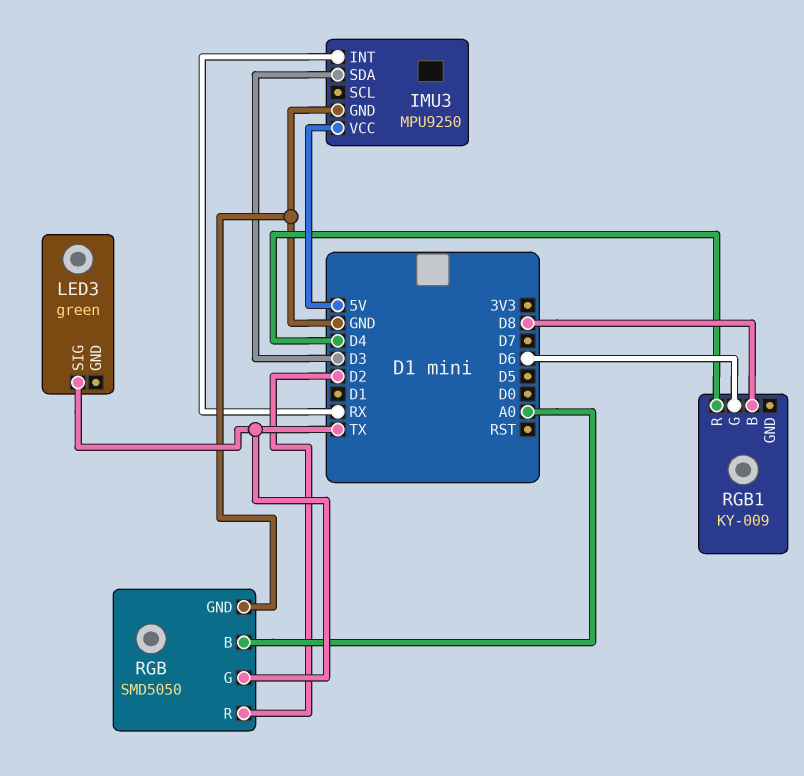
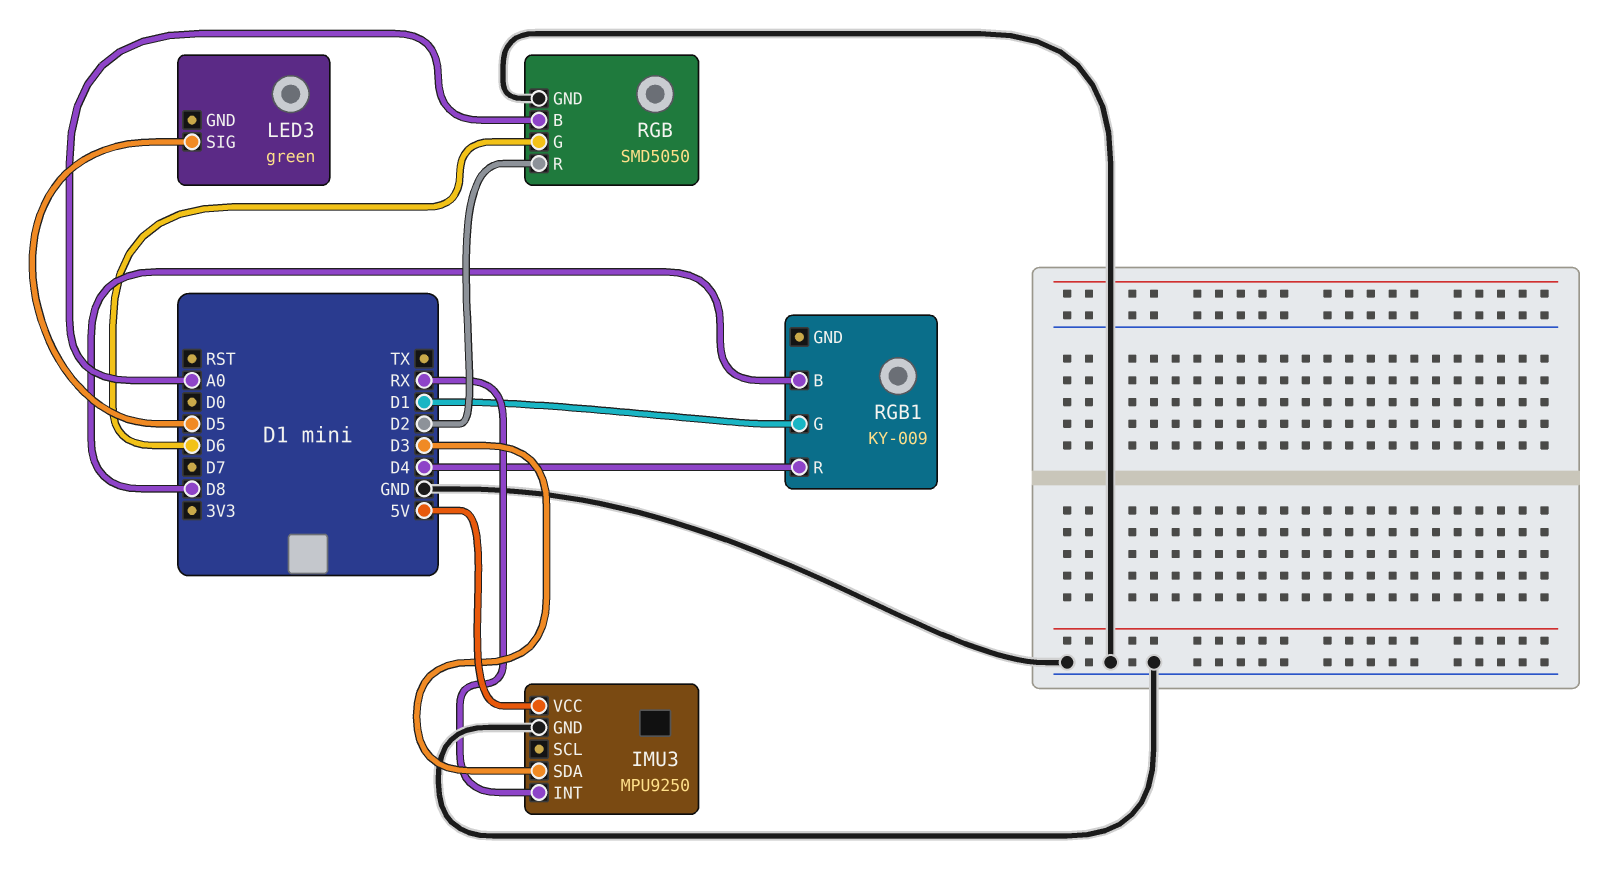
LED3 pin SIG: TX -> D5
RGB pin G: TX -> D6
RGB1 pin G: D6 -> D1

